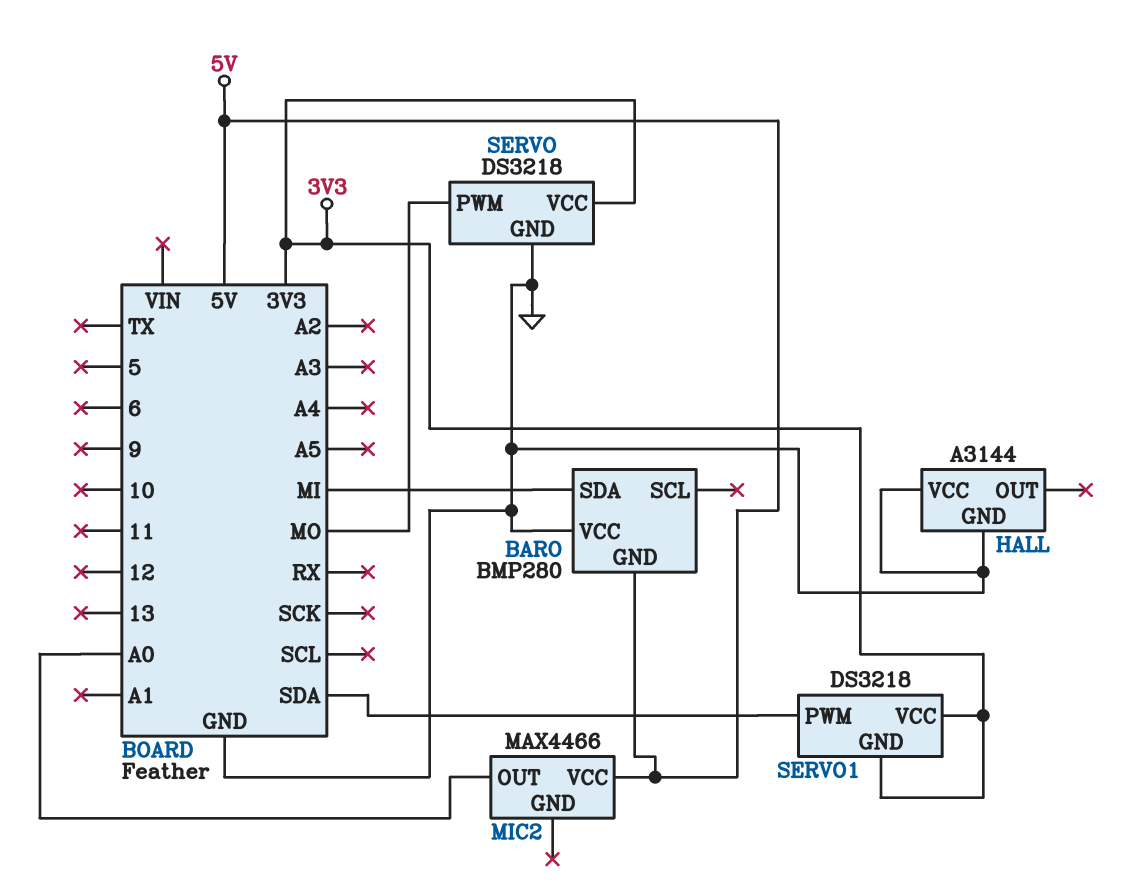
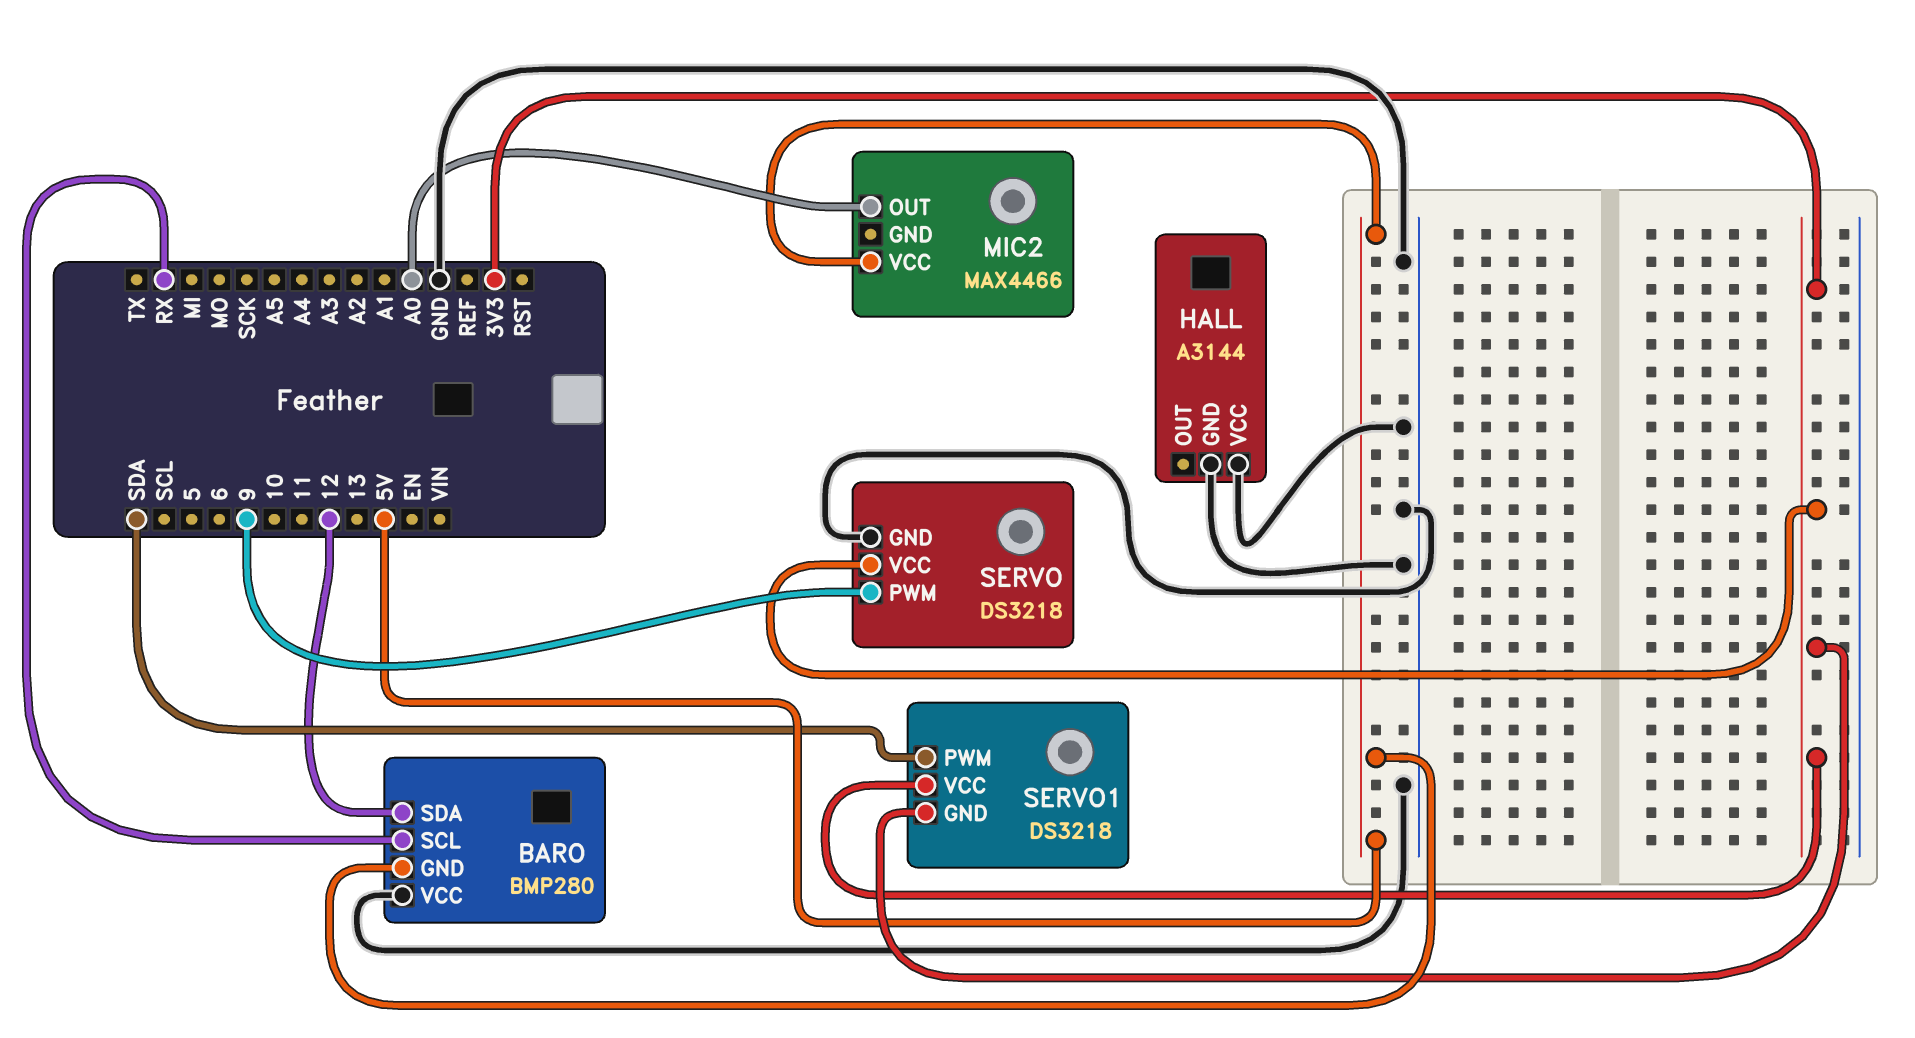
BARO pin SCL: none -> RX
BARO pin SDA: MI -> 12
SERVO pin PWM: MO -> 9

